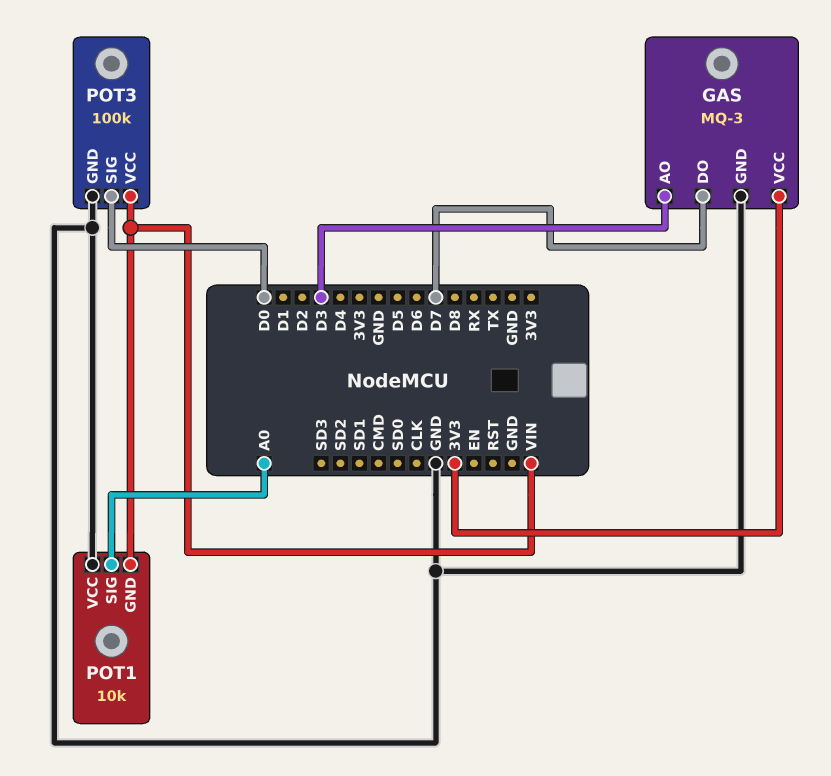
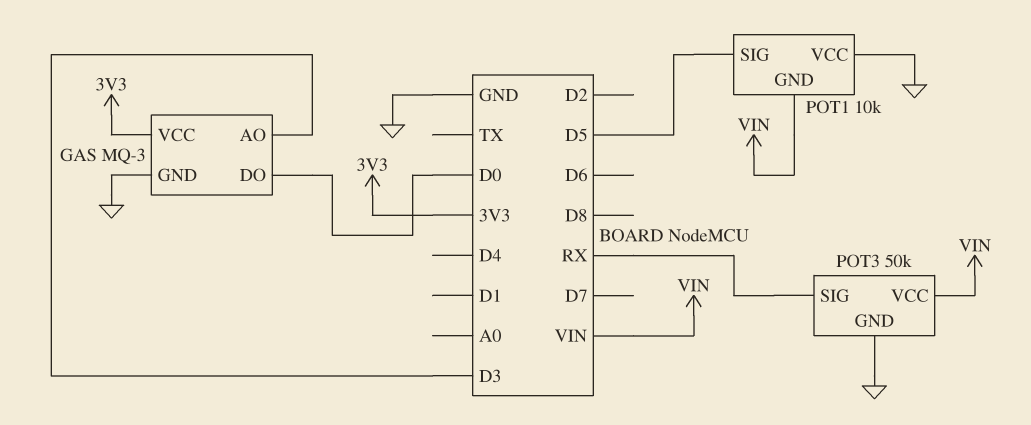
GAS pin DO: D7 -> D0
POT1 pin SIG: A0 -> D5
POT3: 100k -> 50k
POT3 pin SIG: D0 -> RX

